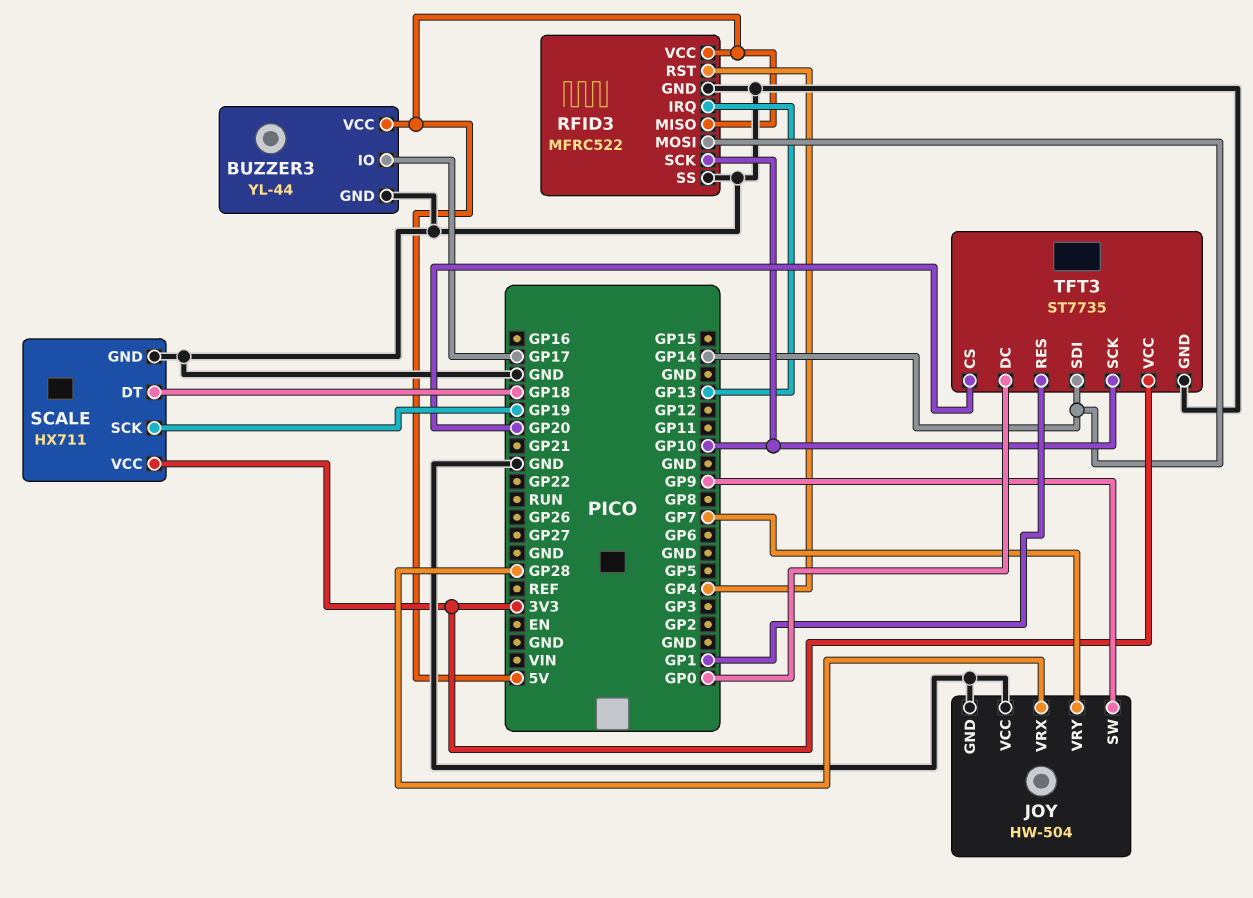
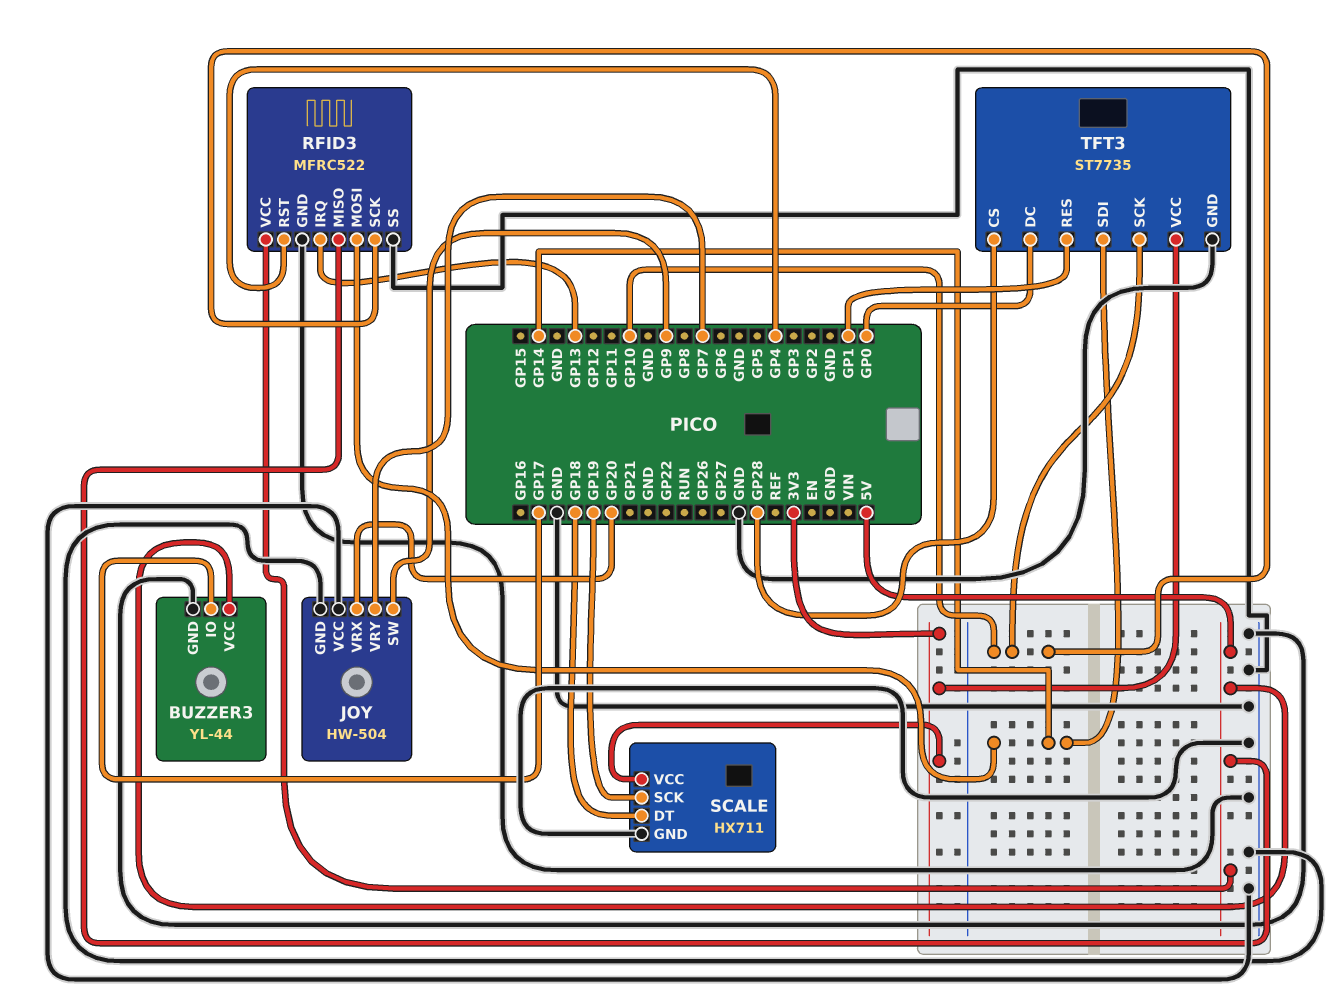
JOY pin VRX: GP28 -> GP20
TFT3 pin CS: GP20 -> GP28

